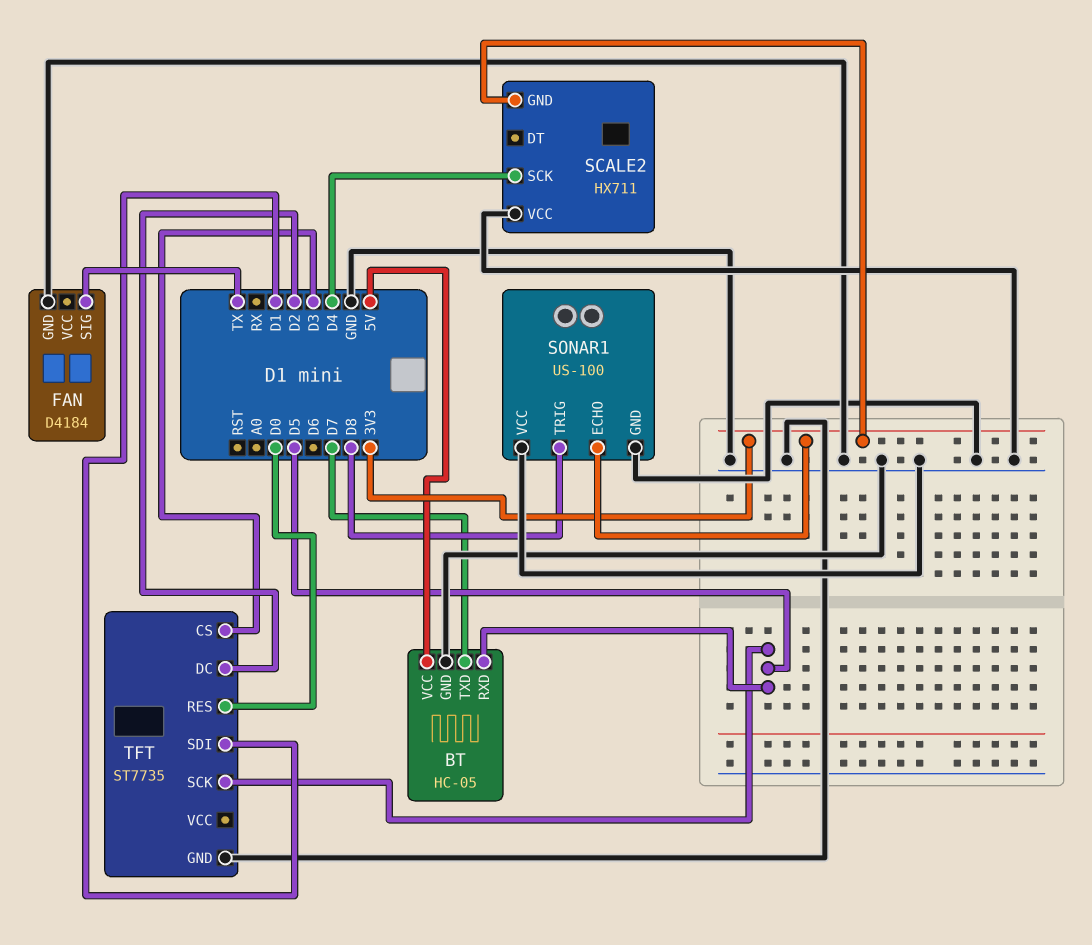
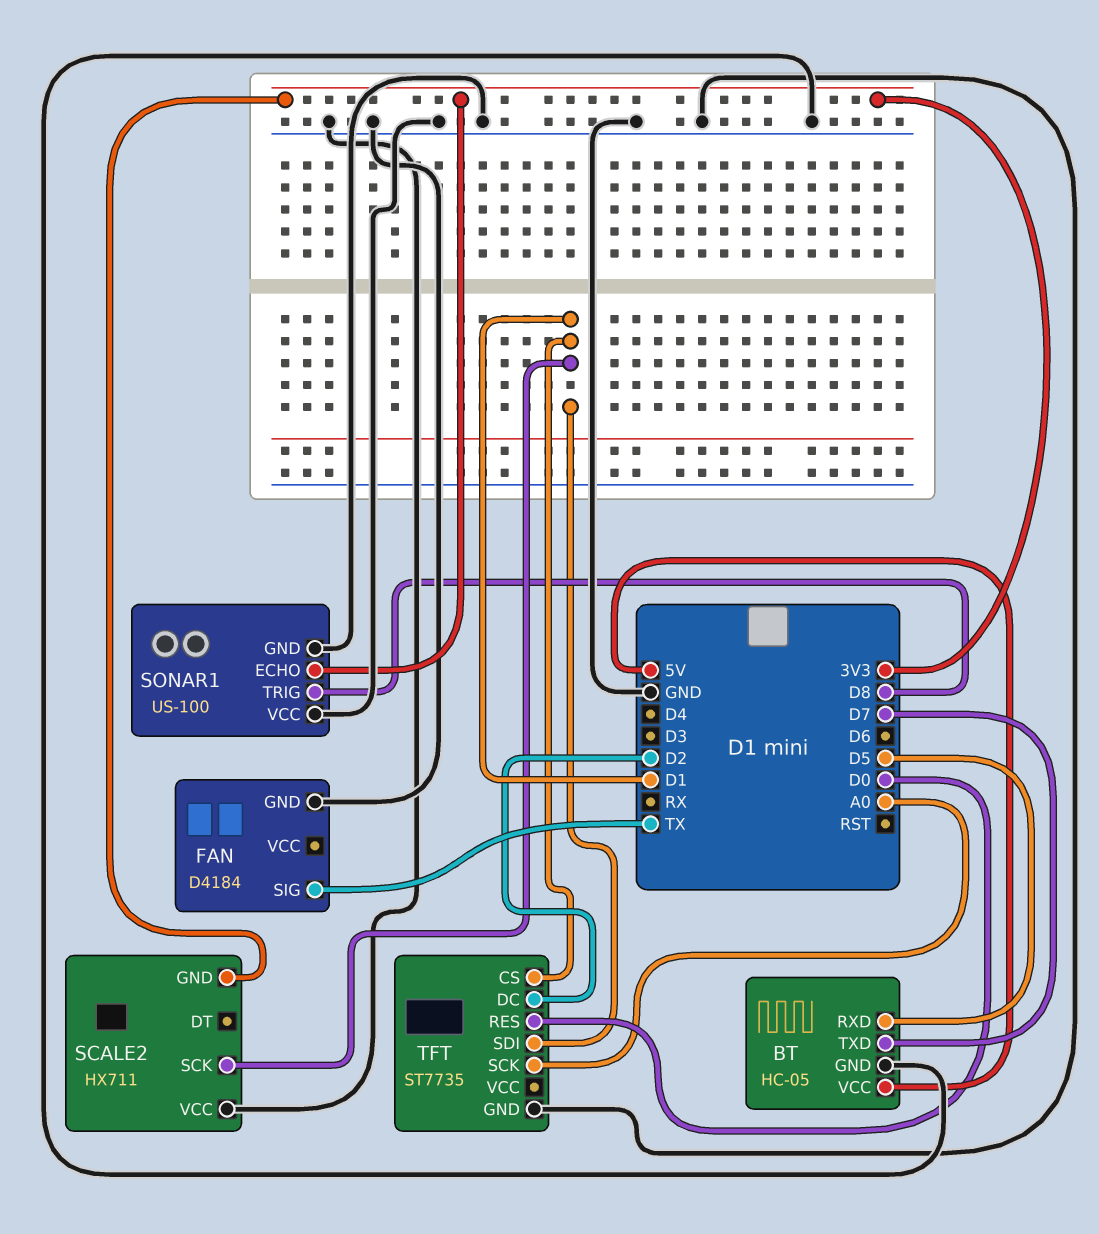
SCALE2 pin SCK: D4 -> D1
TFT pin CS: D3 -> D1
TFT pin SCK: D5 -> A0

